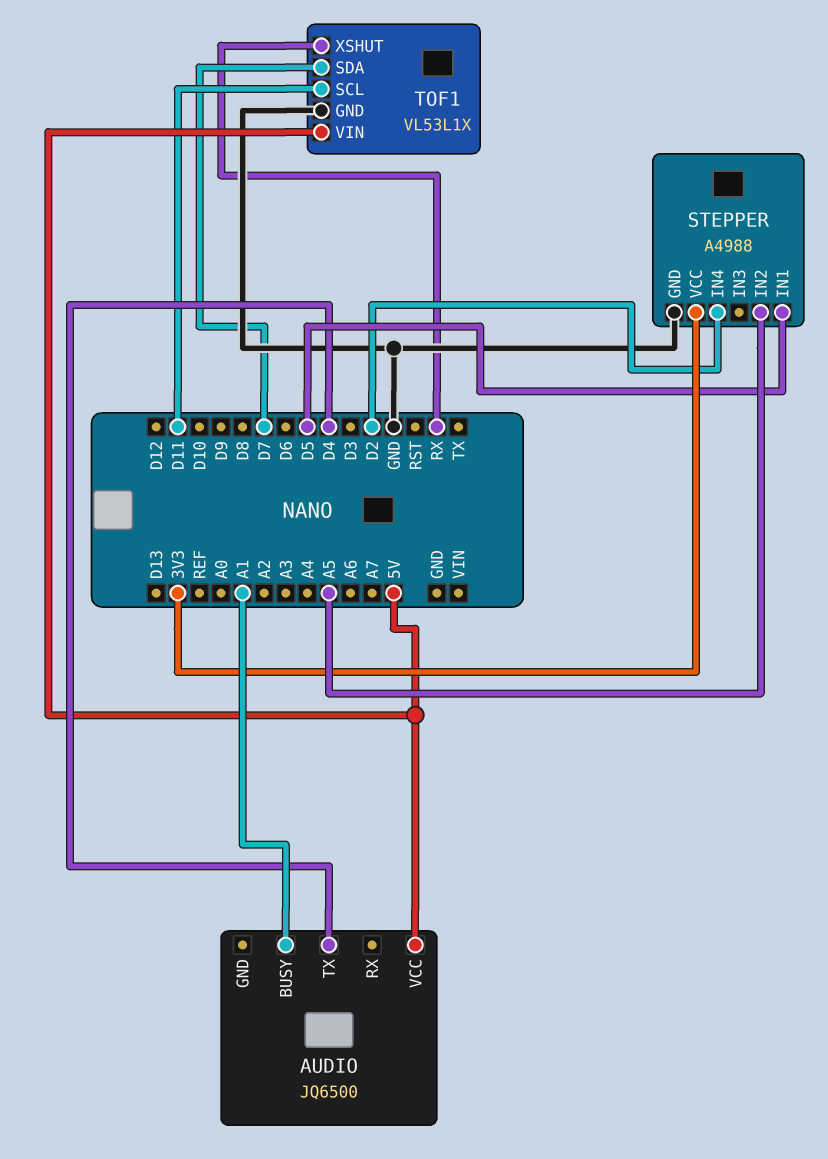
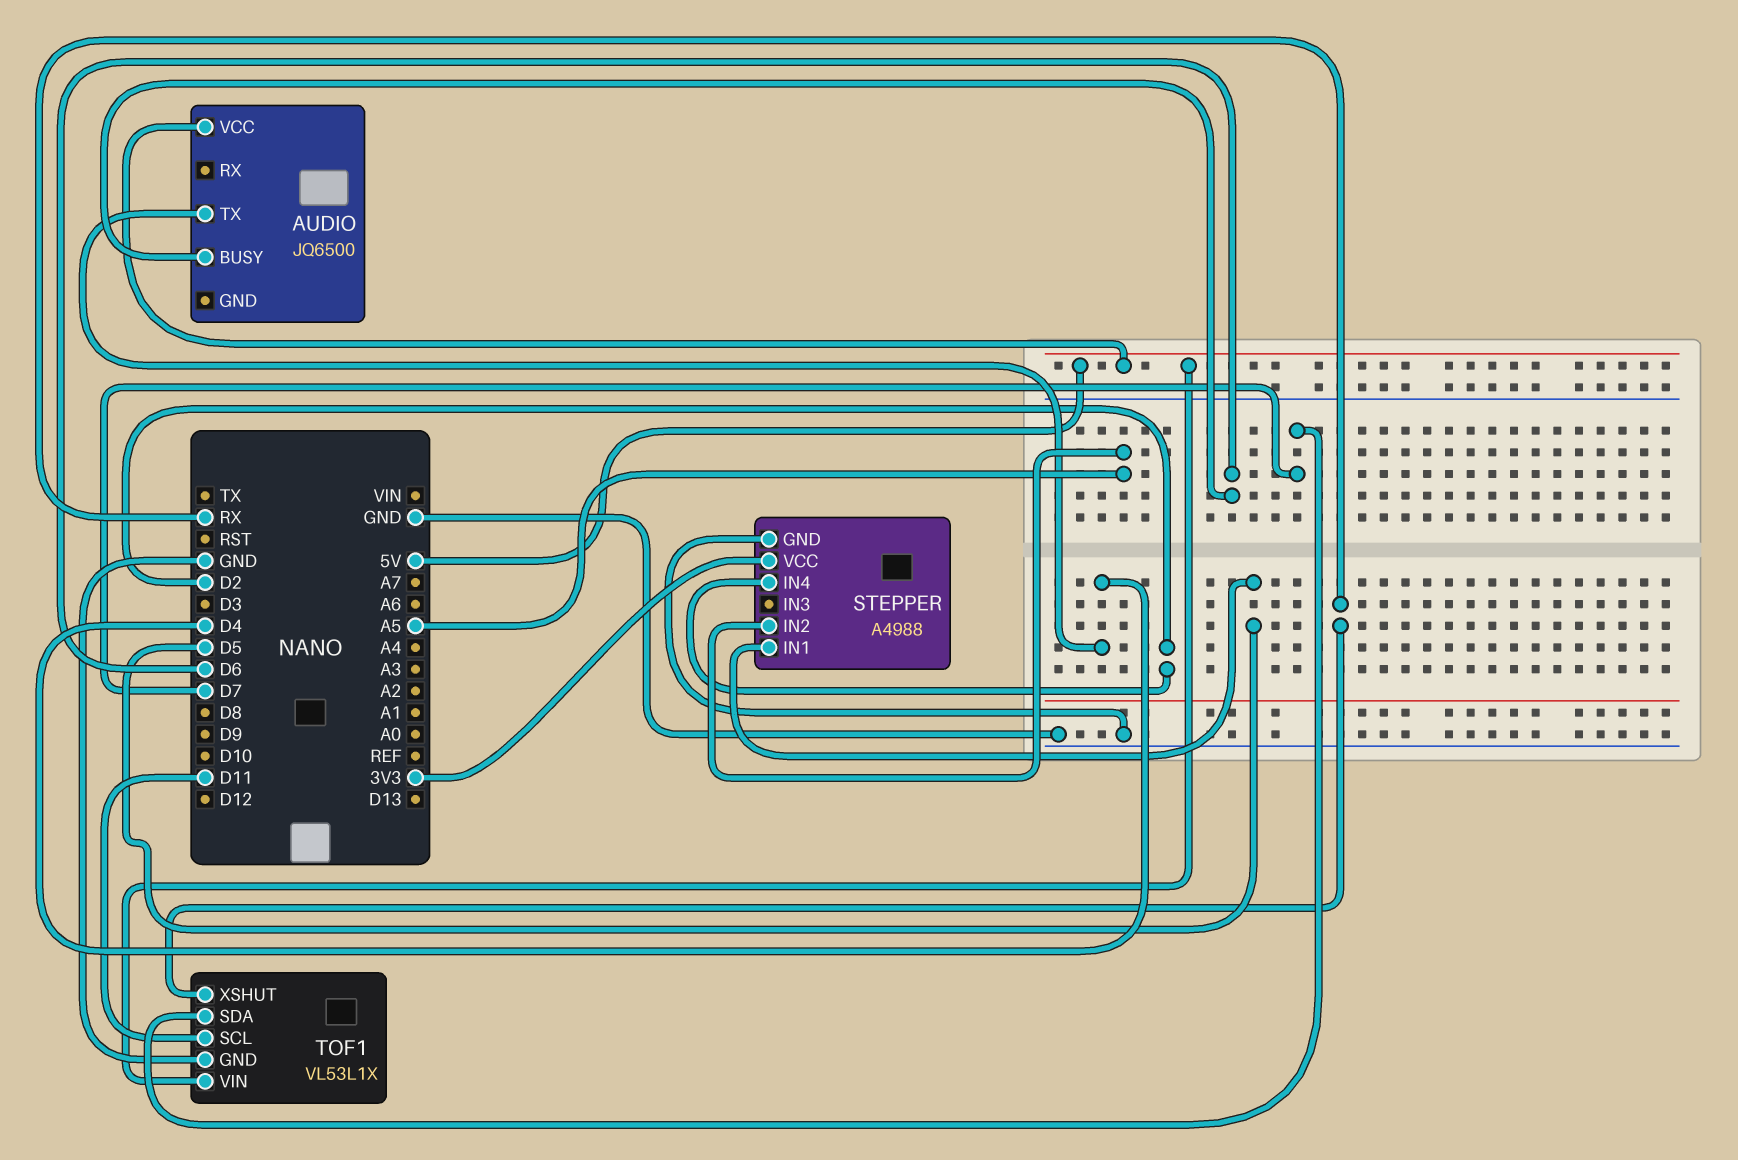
AUDIO pin BUSY: A1 -> D6

